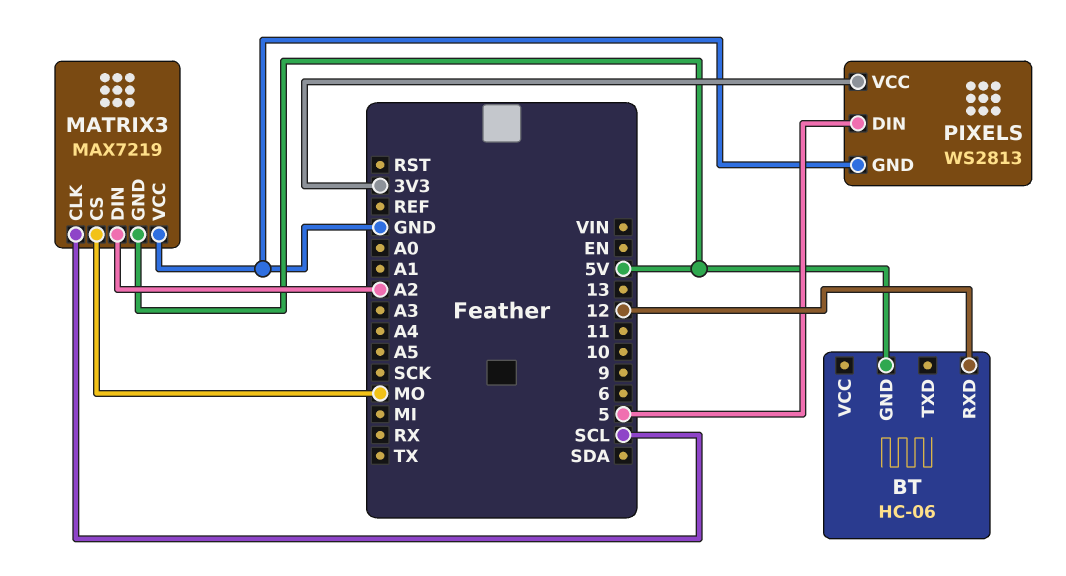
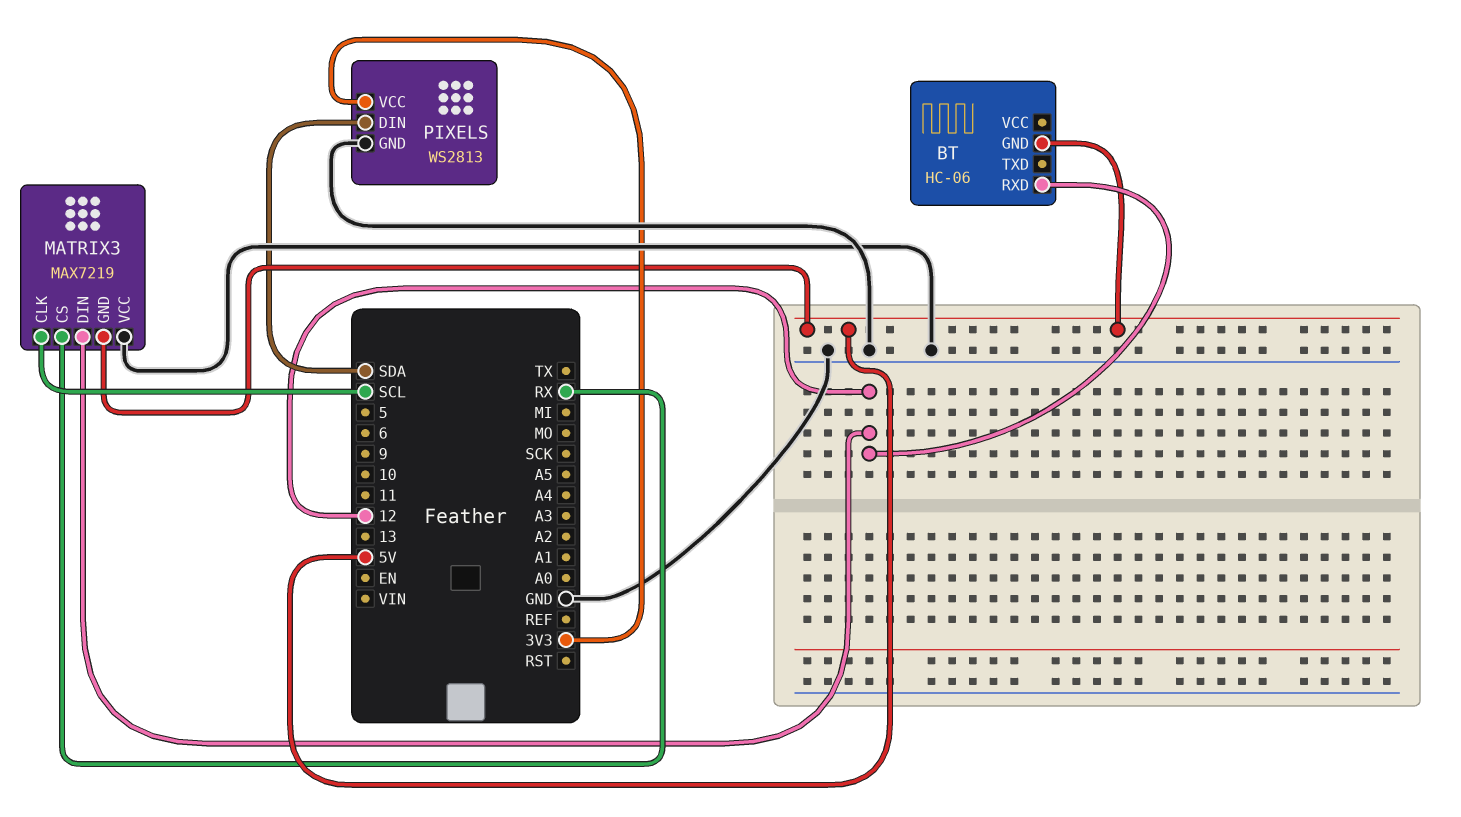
MATRIX3 pin CS: MO -> RX
MATRIX3 pin DIN: A2 -> 12
PIXELS pin DIN: 5 -> SDA

